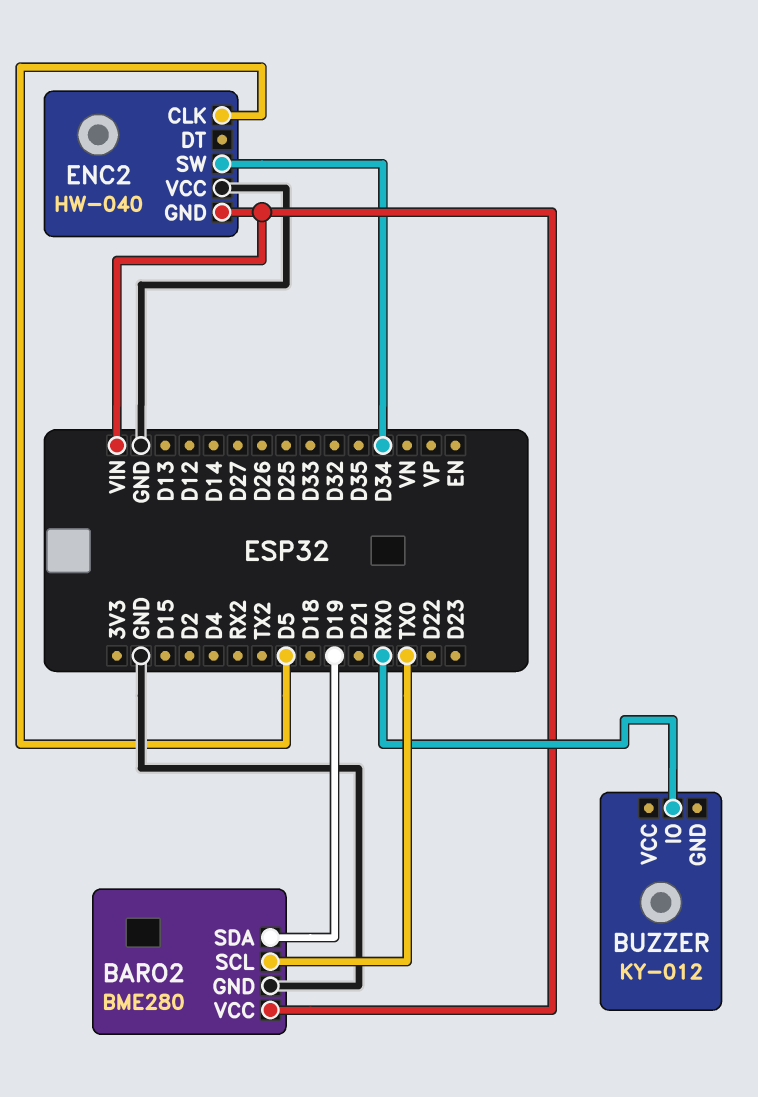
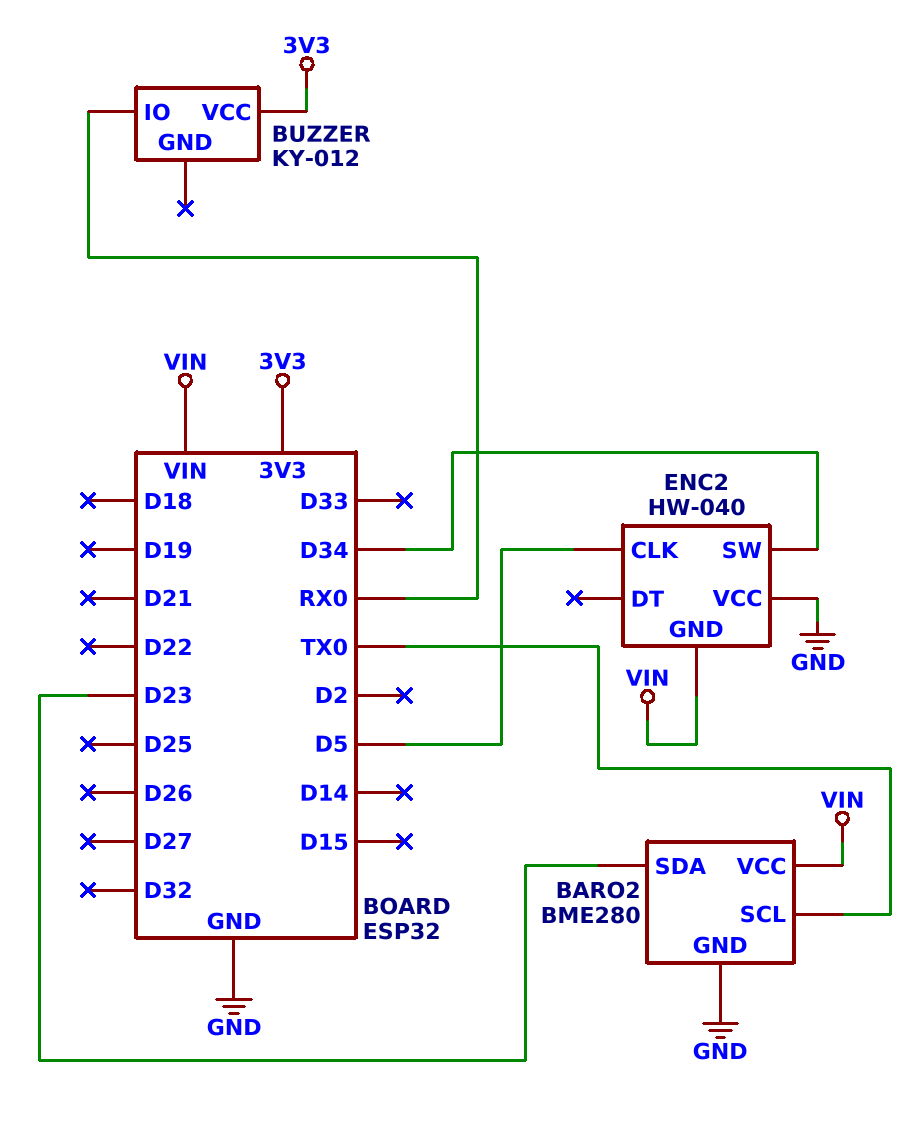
BARO2 pin SDA: D19 -> D23
BUZZER pin VCC: none -> 3V3

